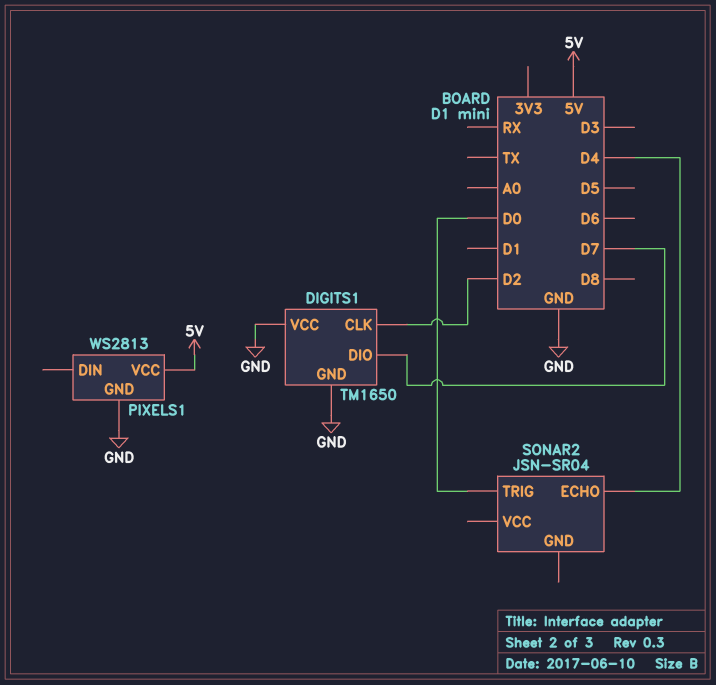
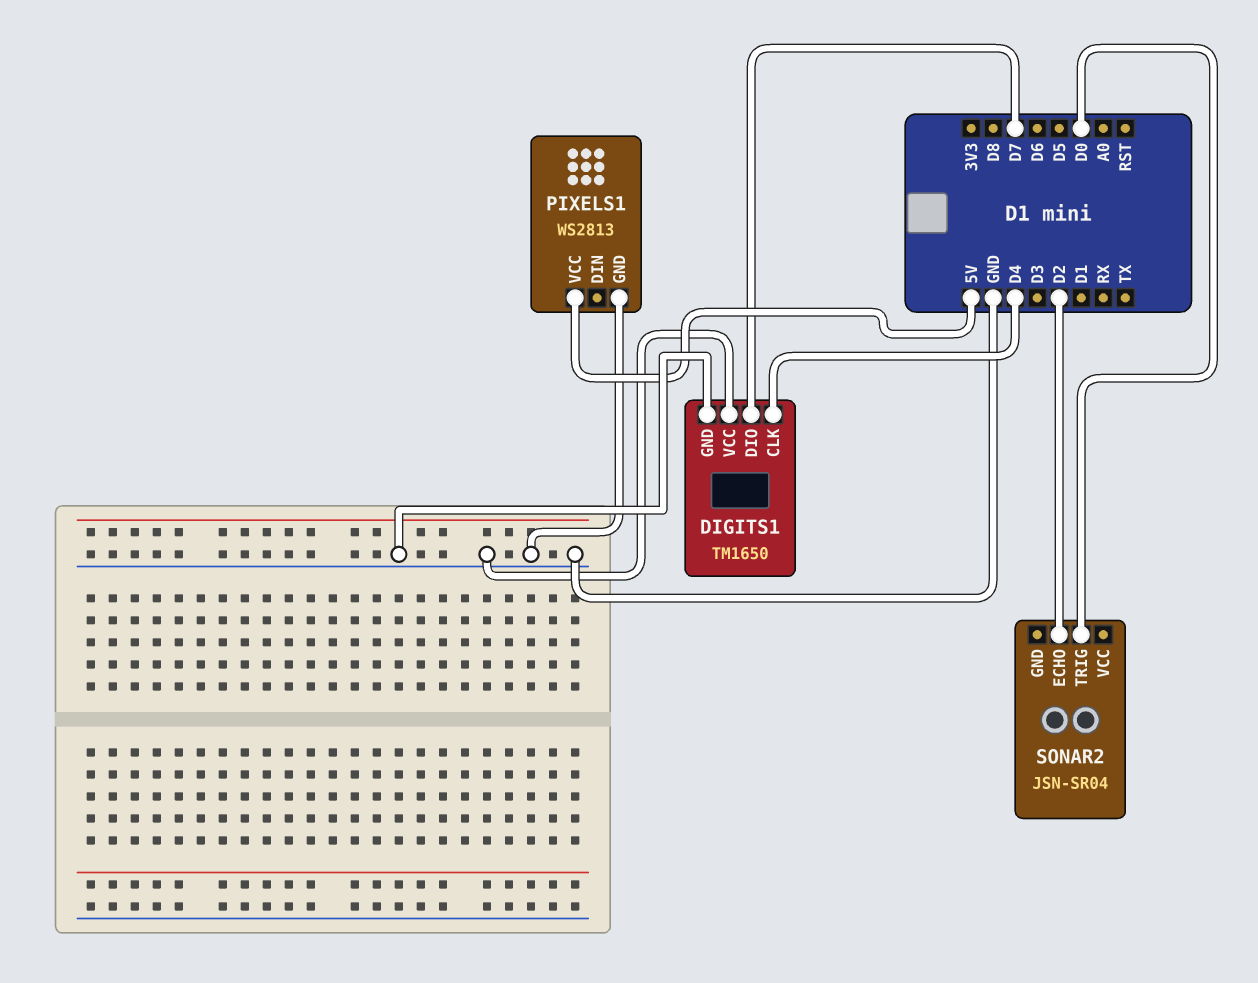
DIGITS1 pin CLK: D2 -> D4
SONAR2 pin ECHO: D4 -> D2

